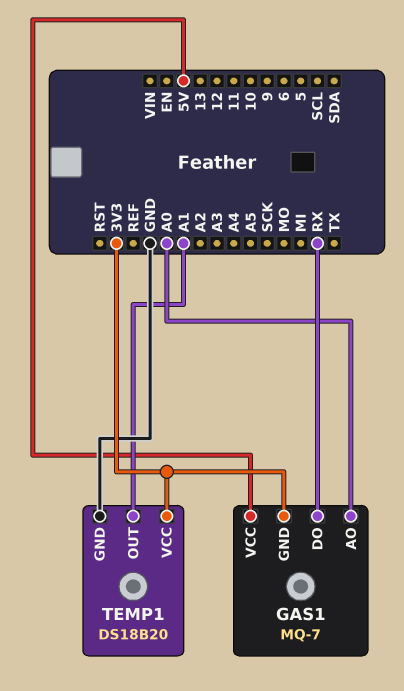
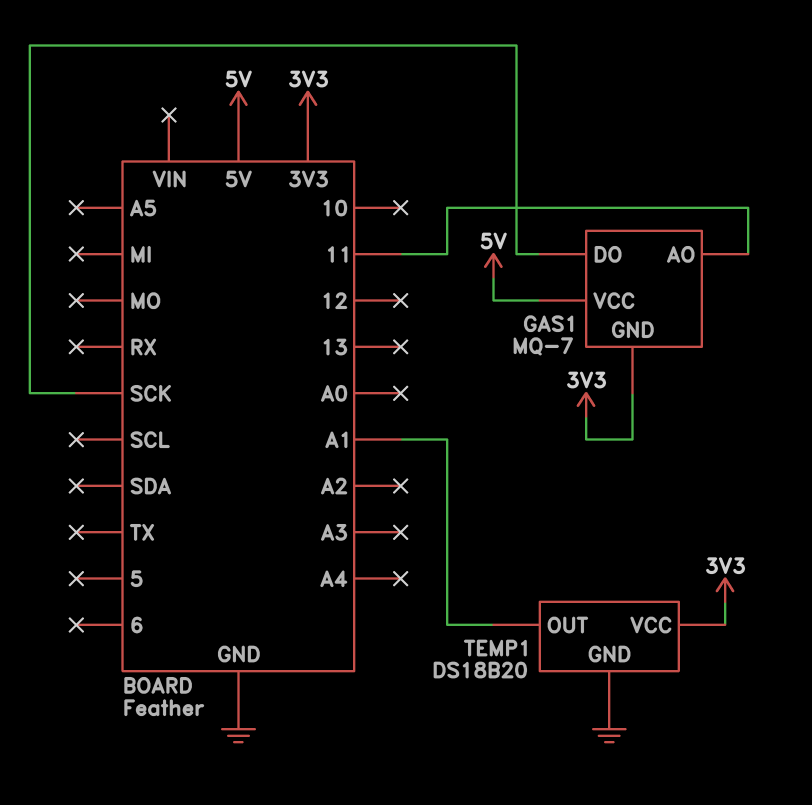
GAS1 pin AO: A0 -> 11
GAS1 pin DO: RX -> SCK

